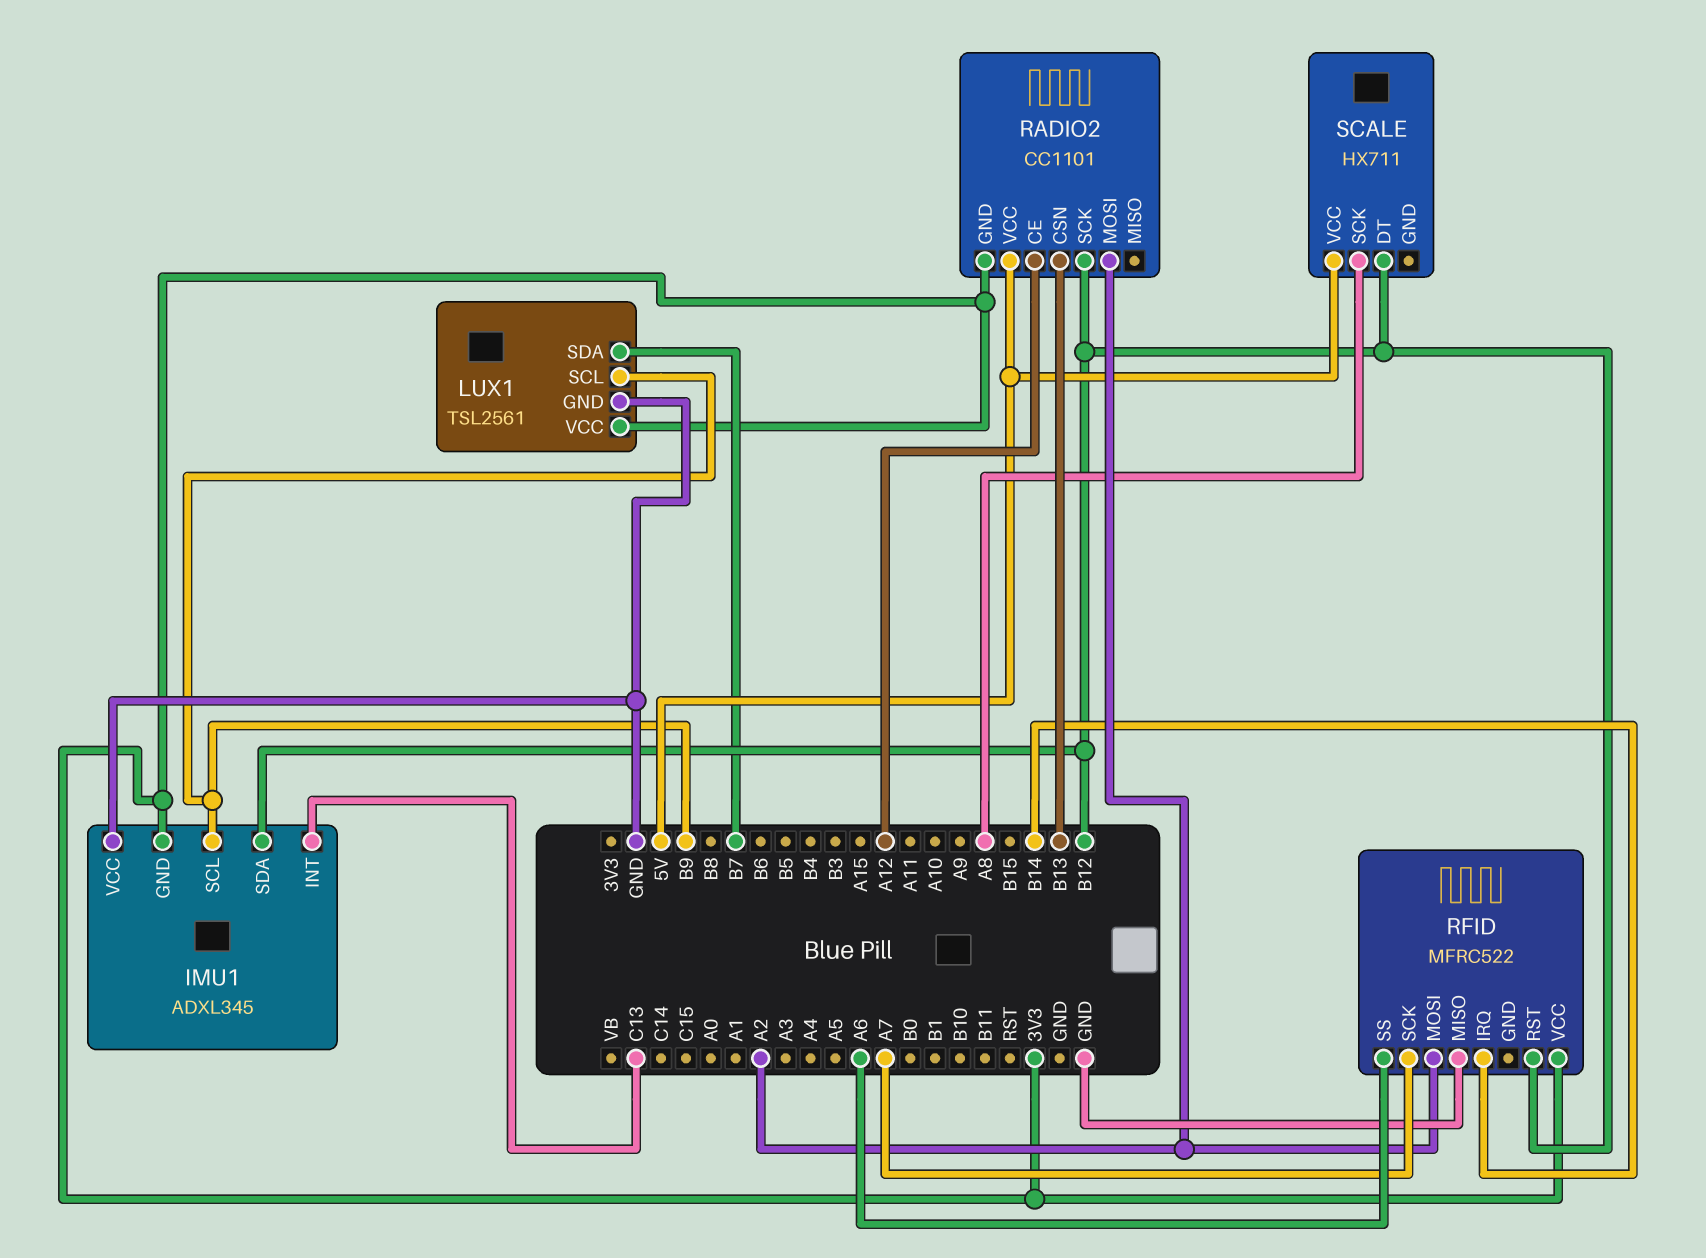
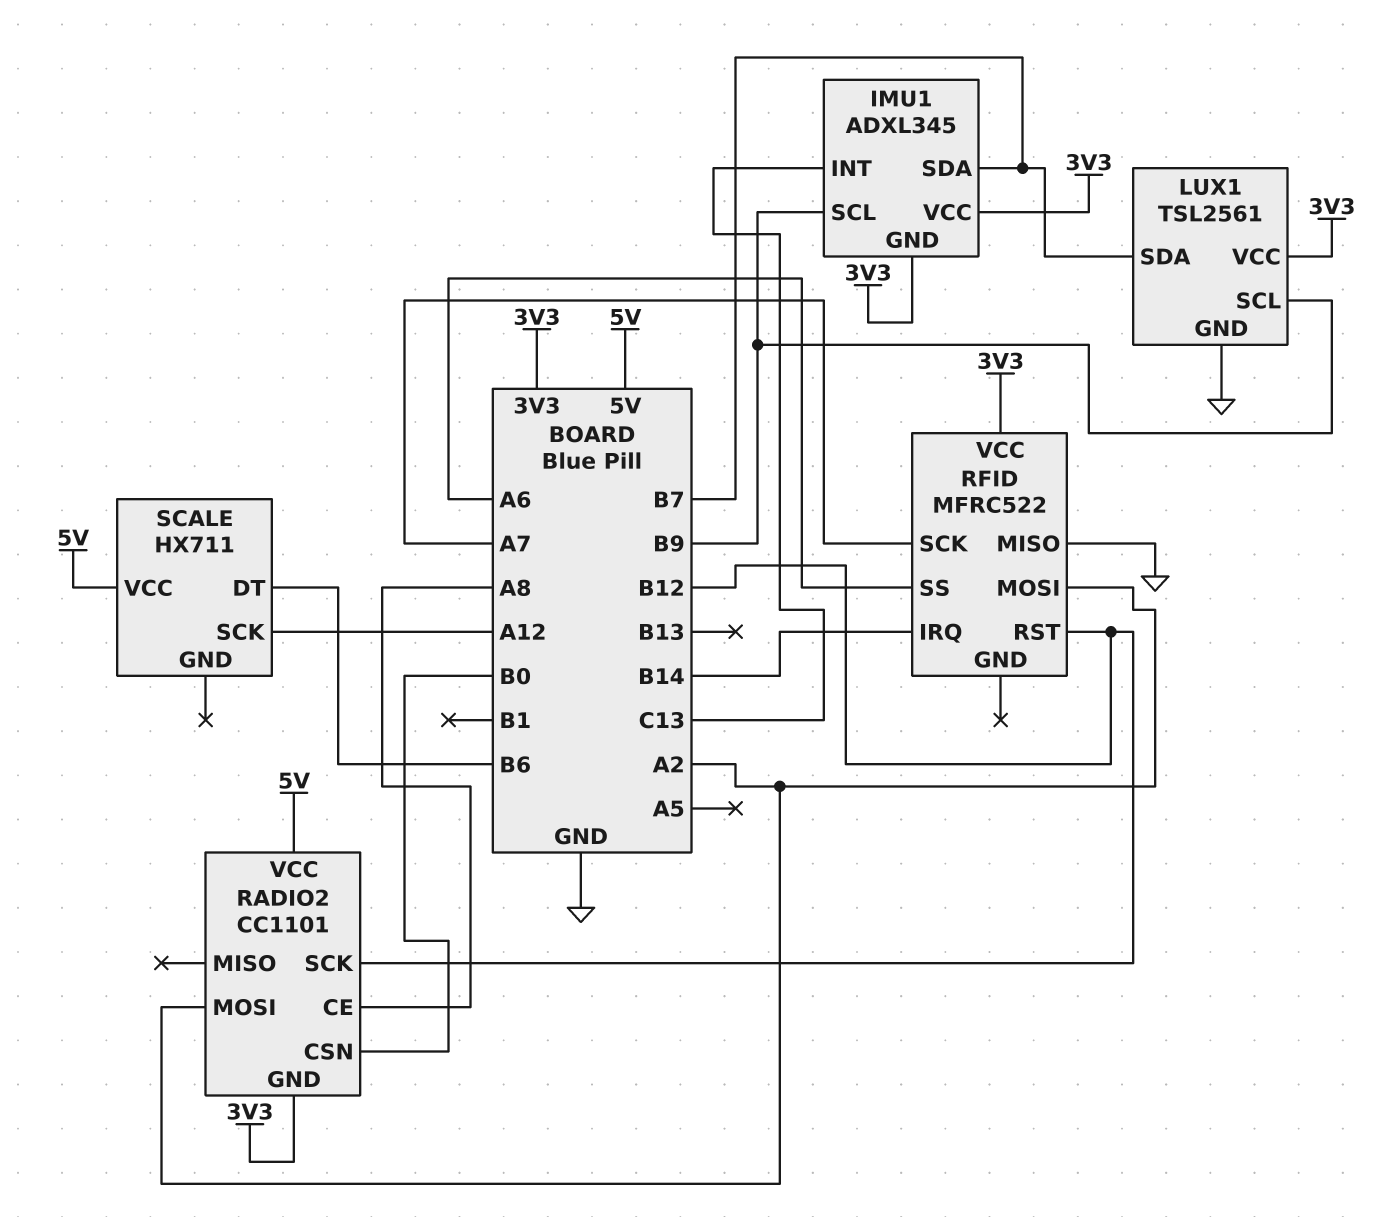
IMU1 pin SDA: B12 -> B7
IMU1 pin VCC: GND -> 3V3
RADIO2 pin CE: A12 -> A8
RADIO2 pin CSN: B13 -> B0
SCALE pin DT: B12 -> B6
SCALE pin SCK: A8 -> A12

